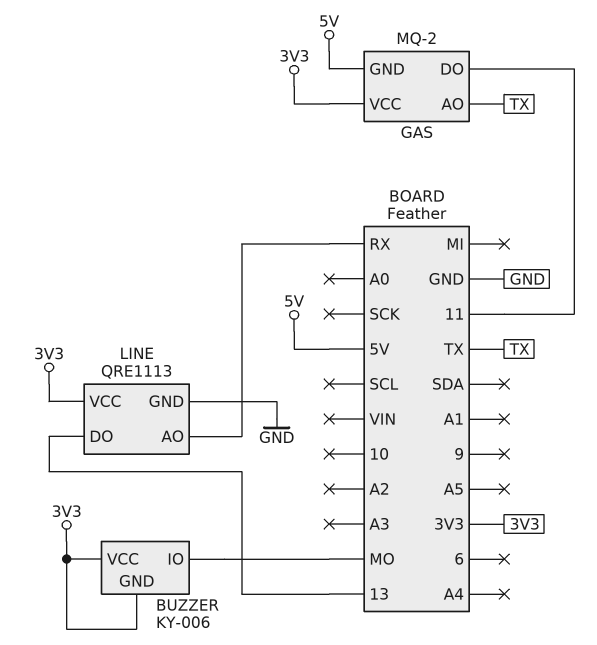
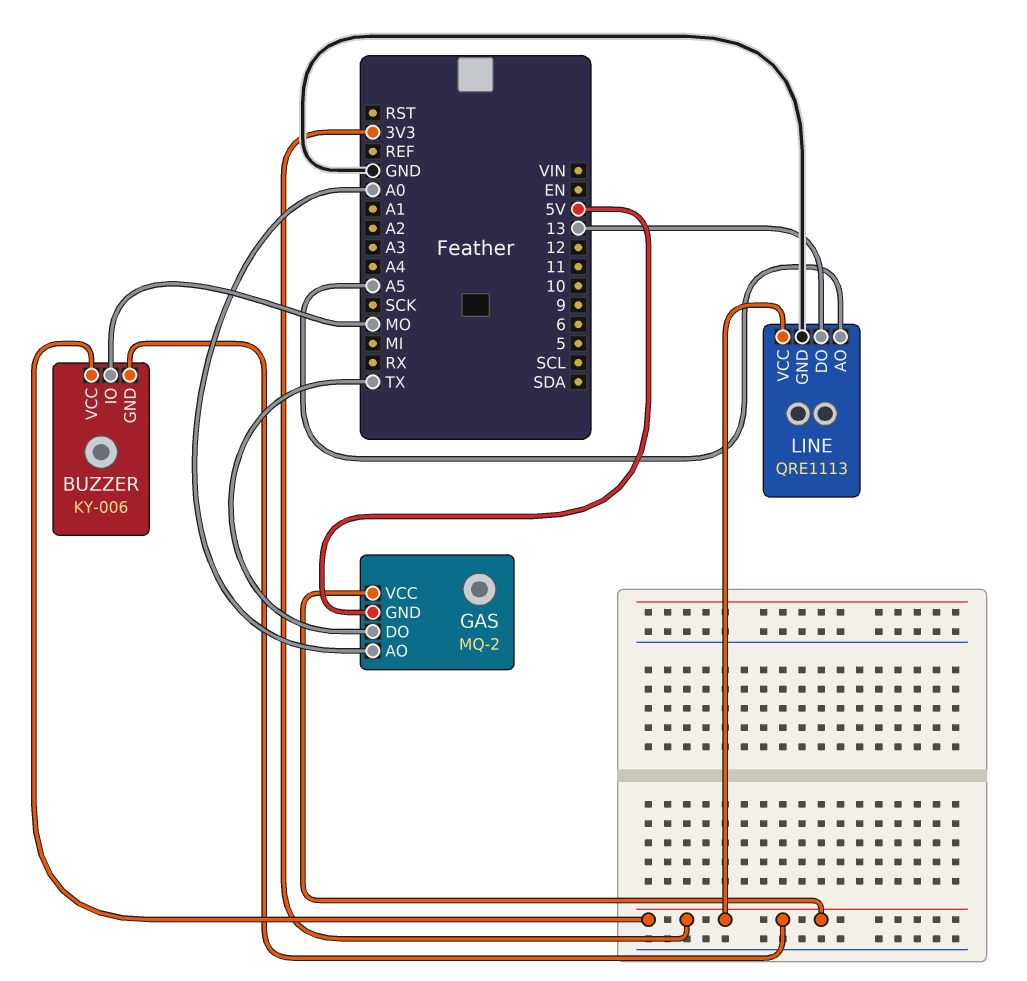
GAS pin AO: TX -> A0
GAS pin DO: 11 -> TX
LINE pin AO: RX -> A5

